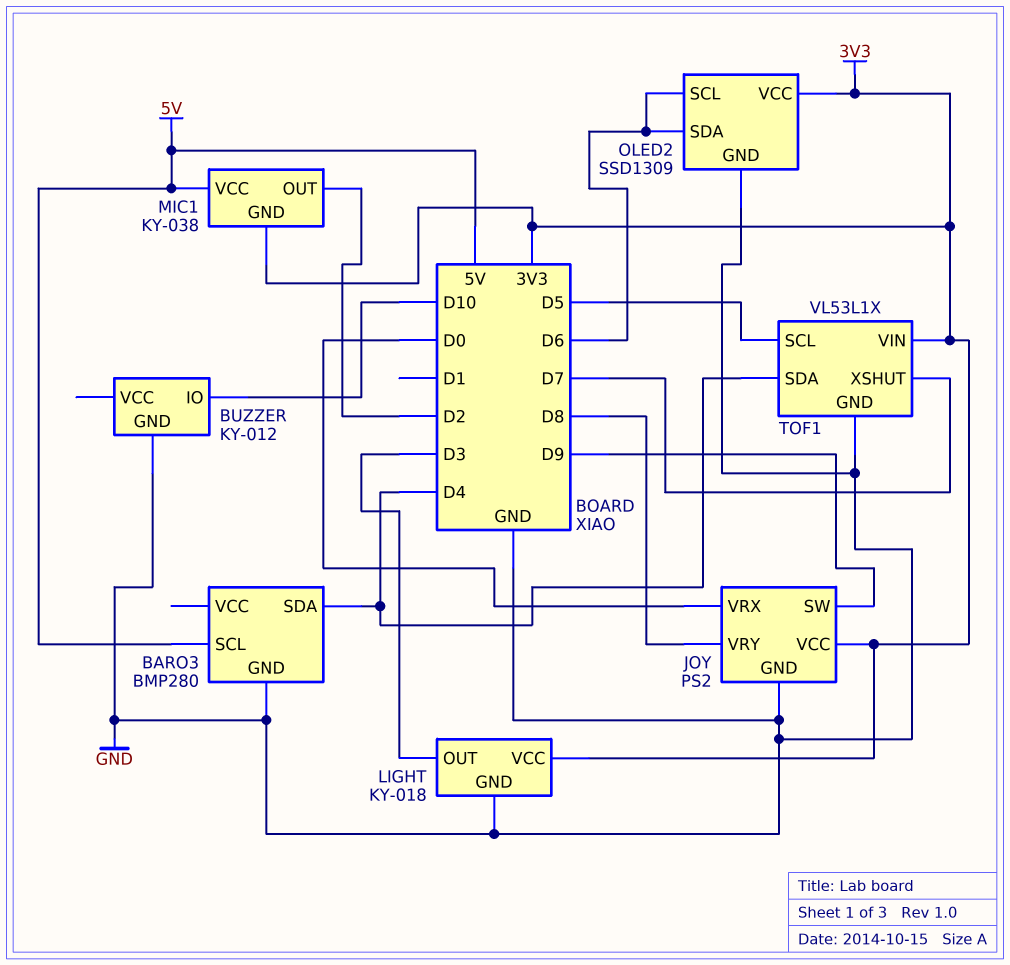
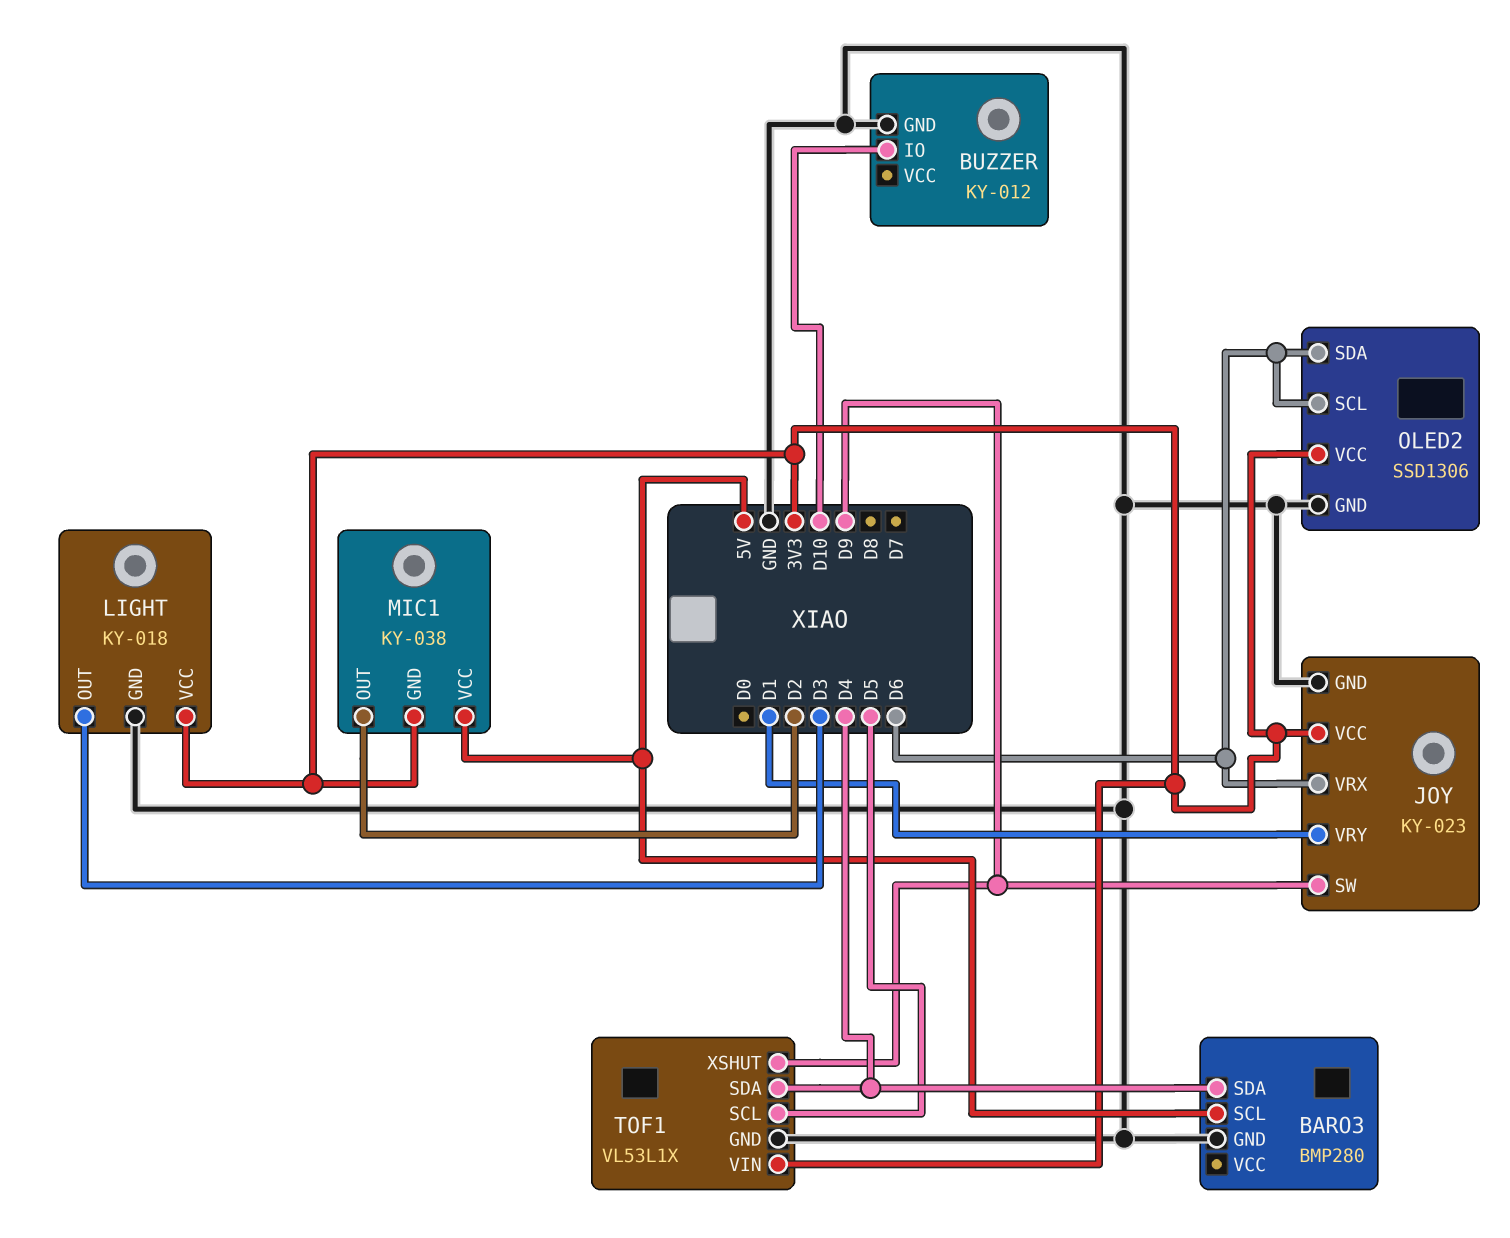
JOY: PS2 -> KY-023
JOY pin VRX: D0 -> D6
JOY pin VRY: D8 -> D1
OLED2: SSD1309 -> SSD1306
TOF1 pin XSHUT: D7 -> D9

